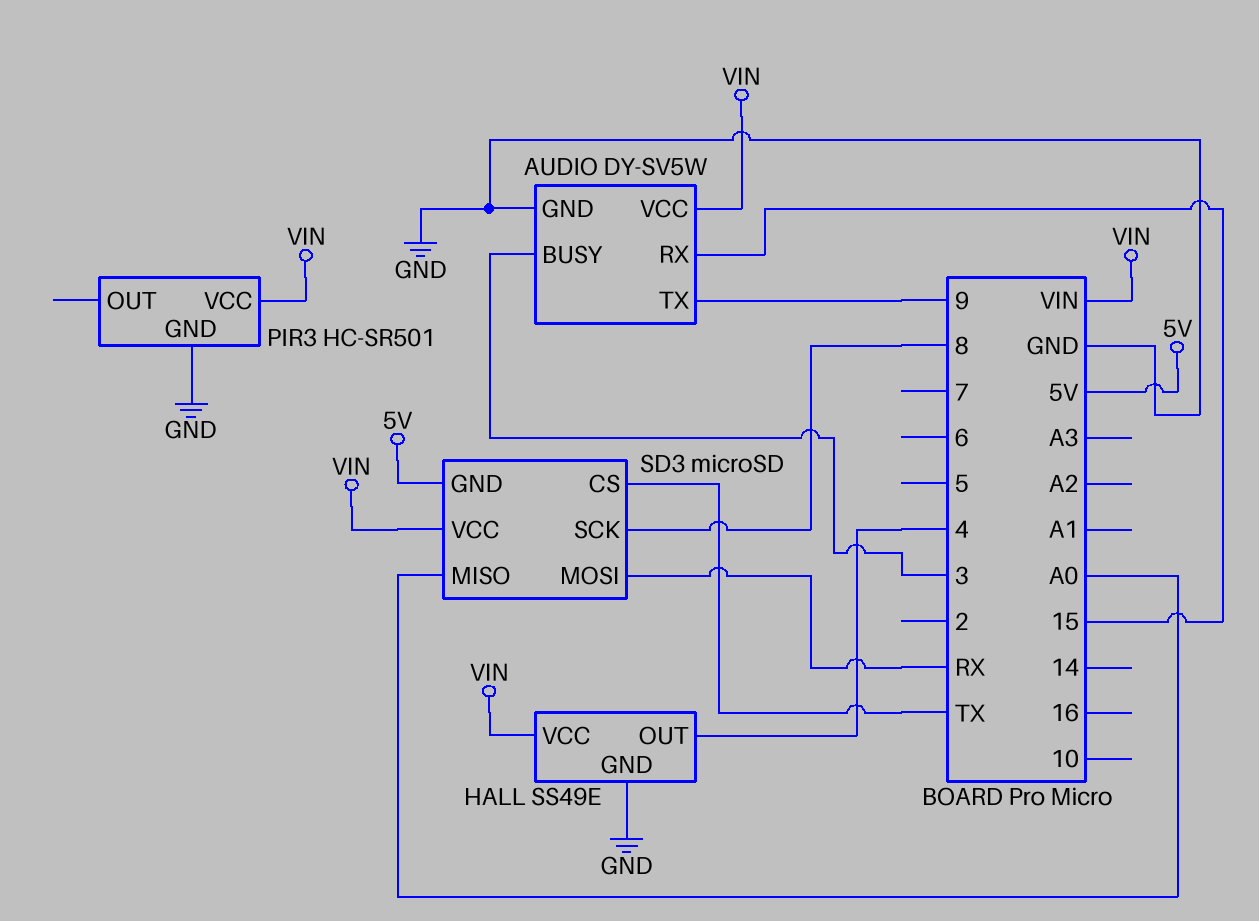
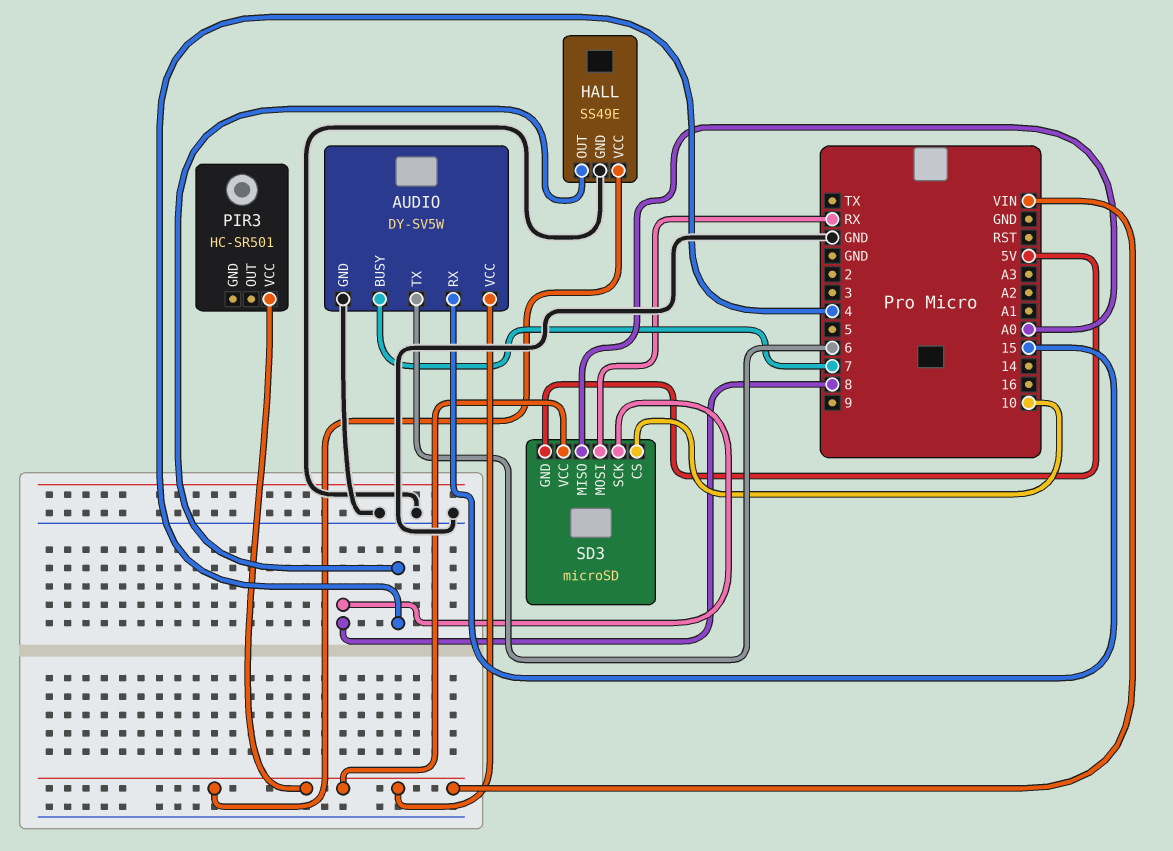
AUDIO pin BUSY: 3 -> 7
AUDIO pin TX: 9 -> 6
PIR3 pin GND: GND -> none
SD3 pin CS: TX -> 10

